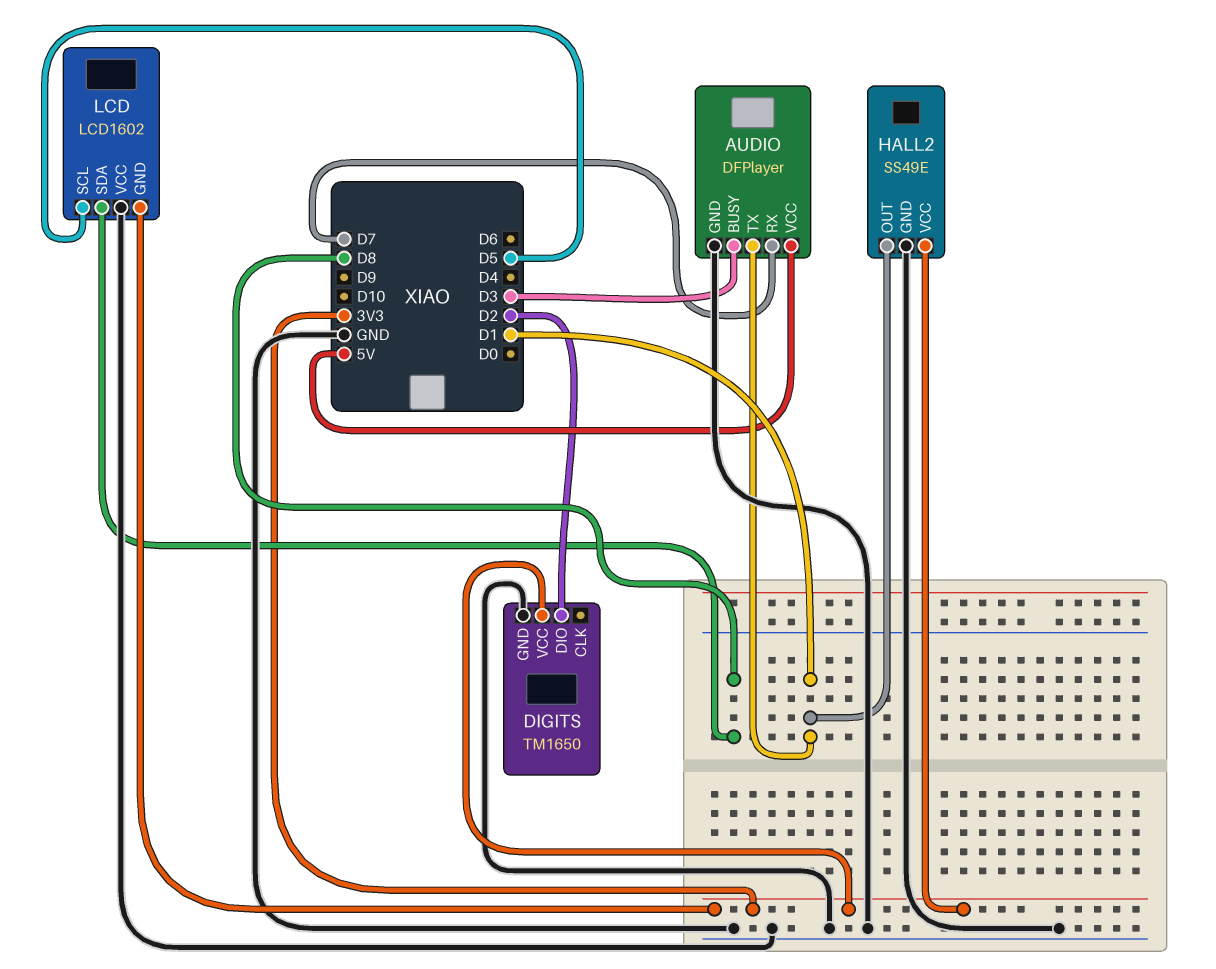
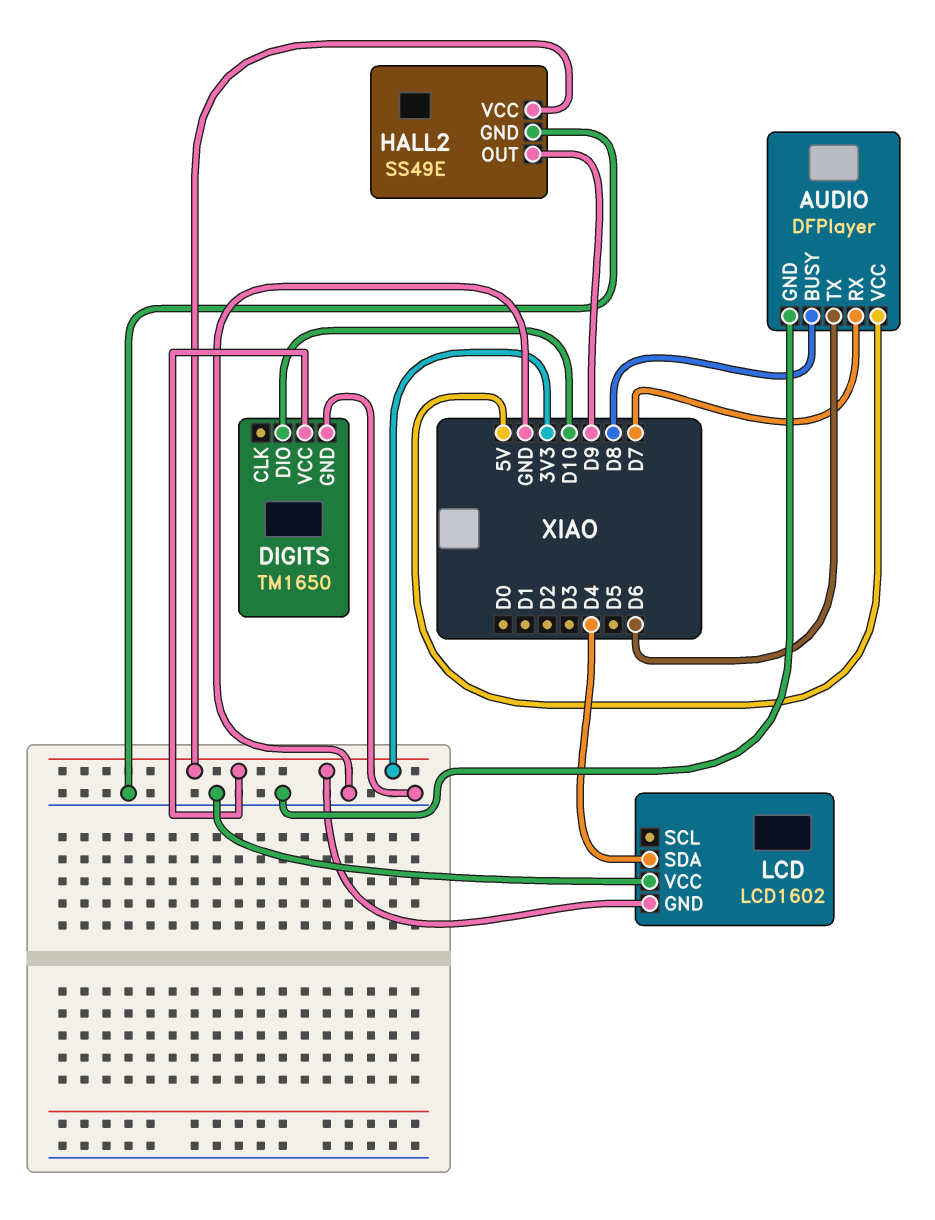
AUDIO pin BUSY: D3 -> D8
AUDIO pin TX: D1 -> D6
DIGITS pin DIO: D2 -> D10
HALL2 pin OUT: D1 -> D9
LCD pin SCL: D5 -> none
LCD pin SDA: D8 -> D4

